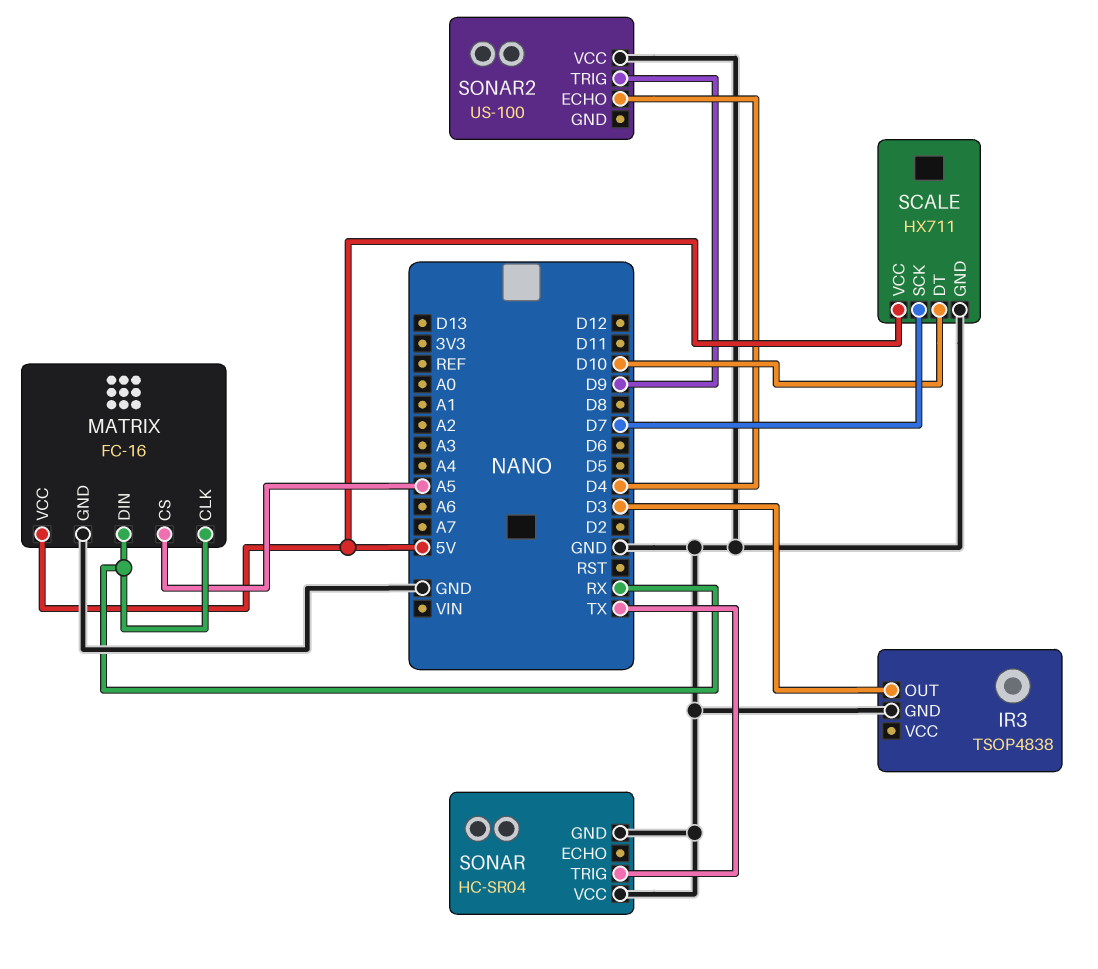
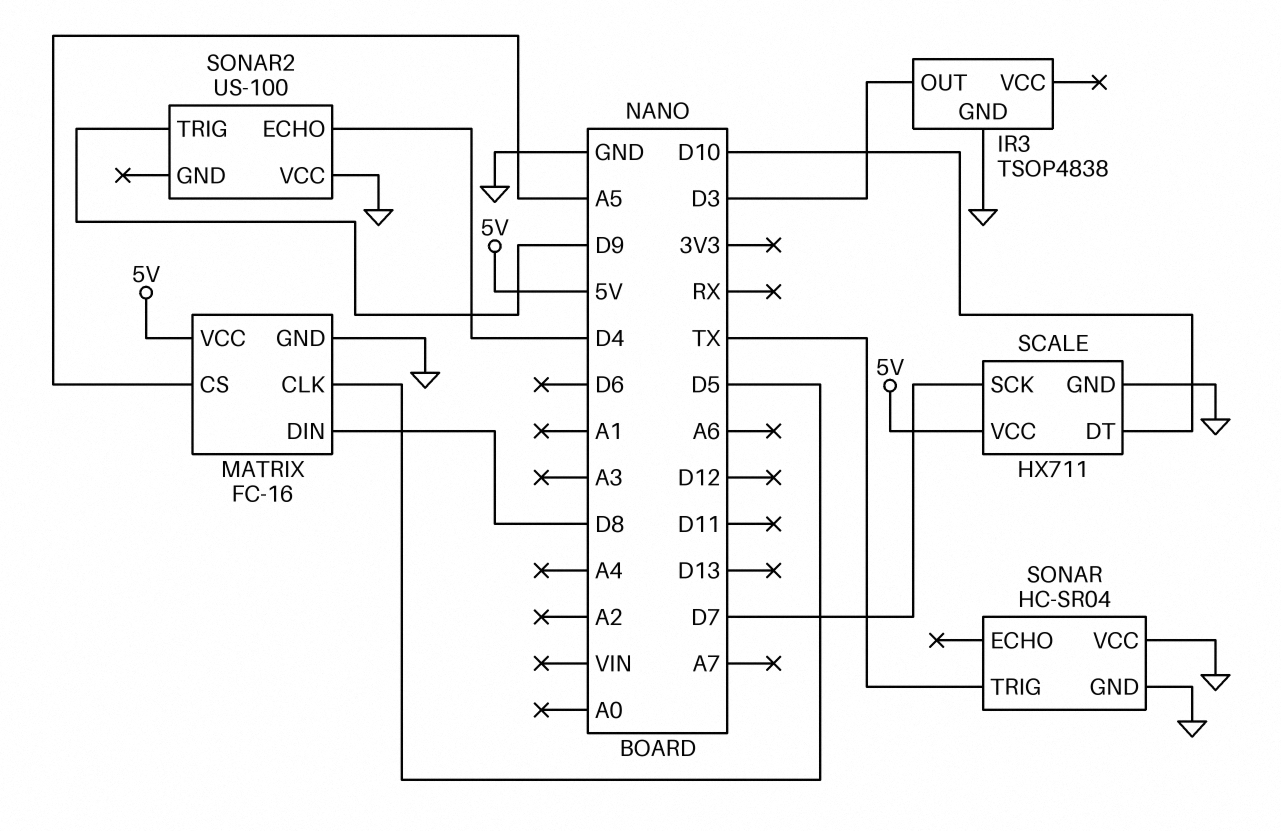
MATRIX pin CLK: RX -> D5
MATRIX pin DIN: RX -> D8

